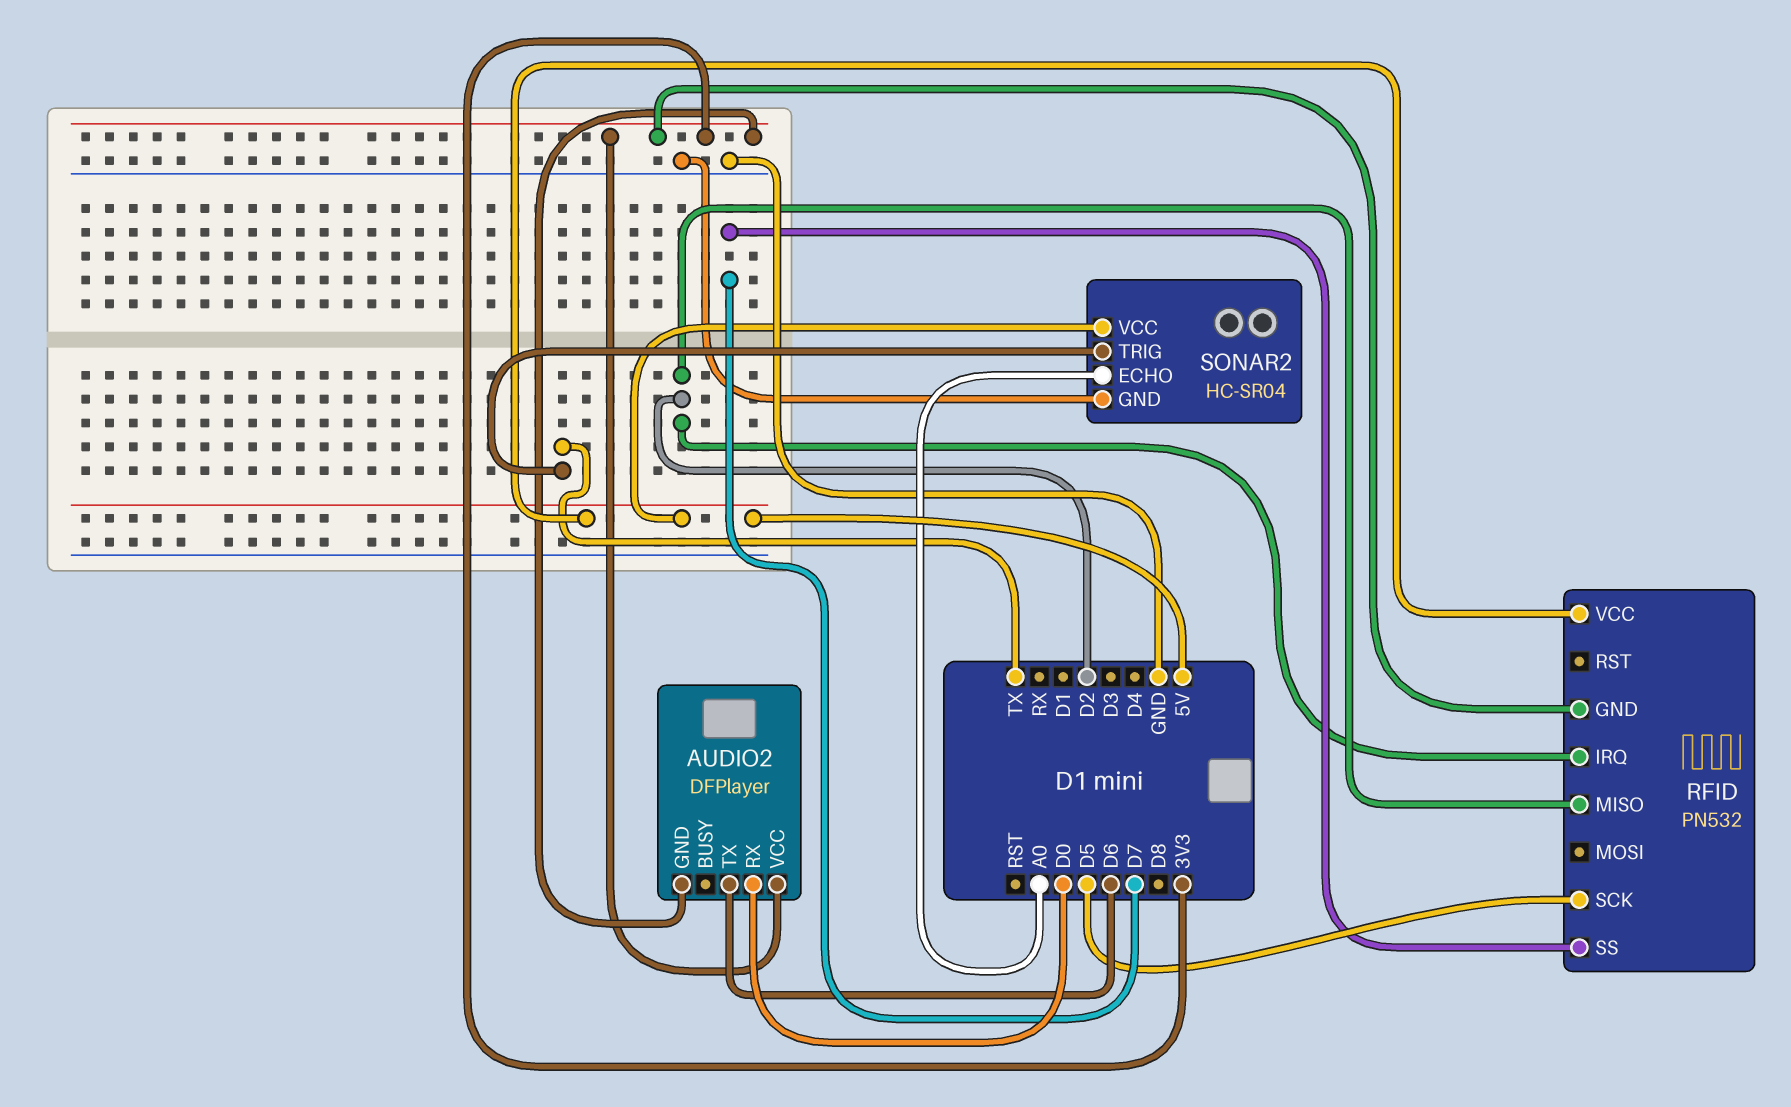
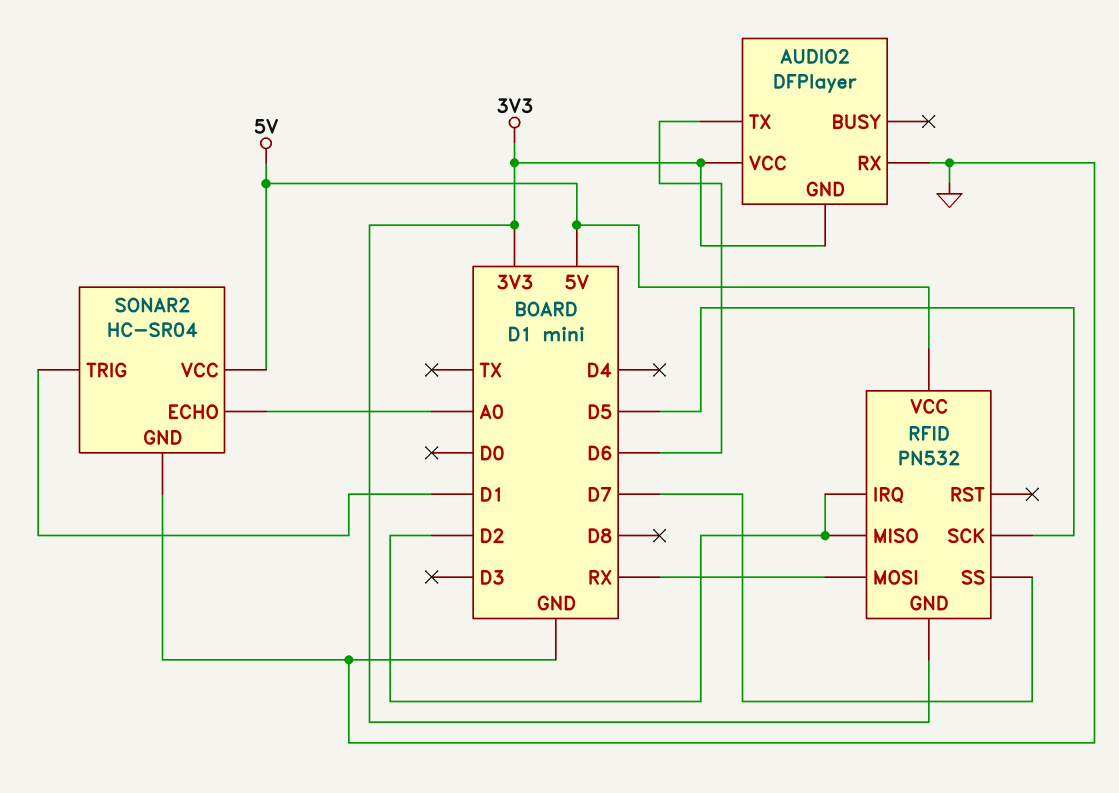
AUDIO2 pin RX: D0 -> GND
RFID pin MOSI: none -> RX
SONAR2 pin TRIG: TX -> D1

